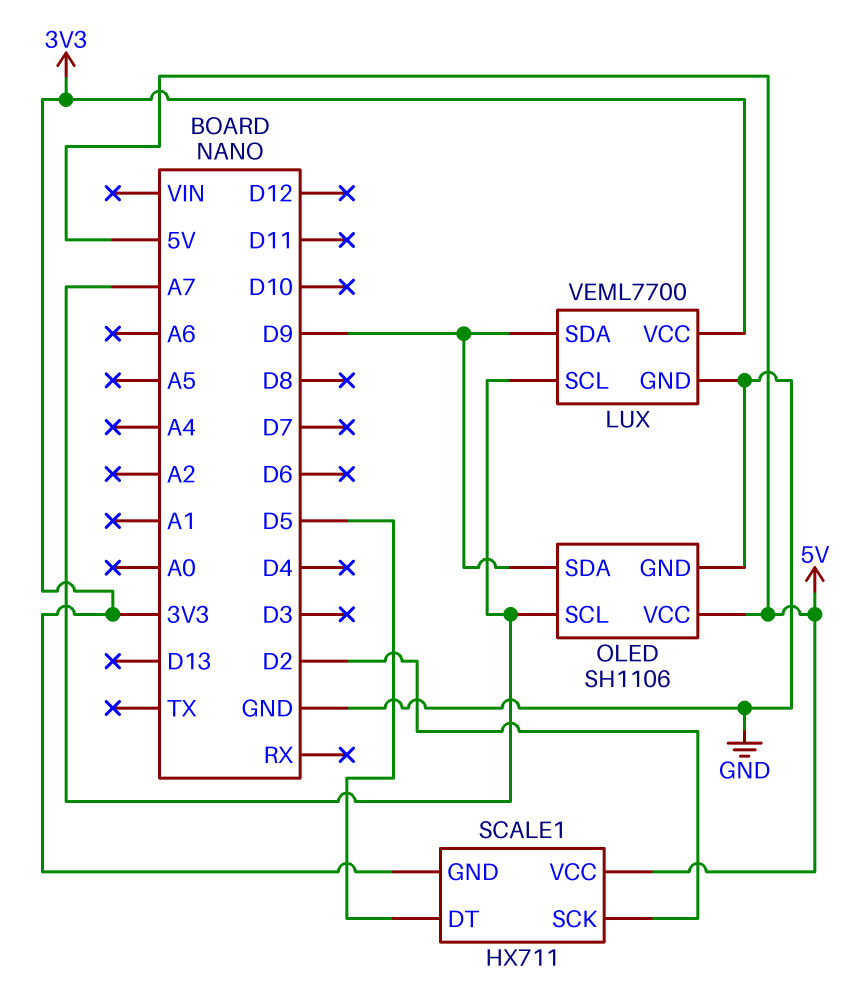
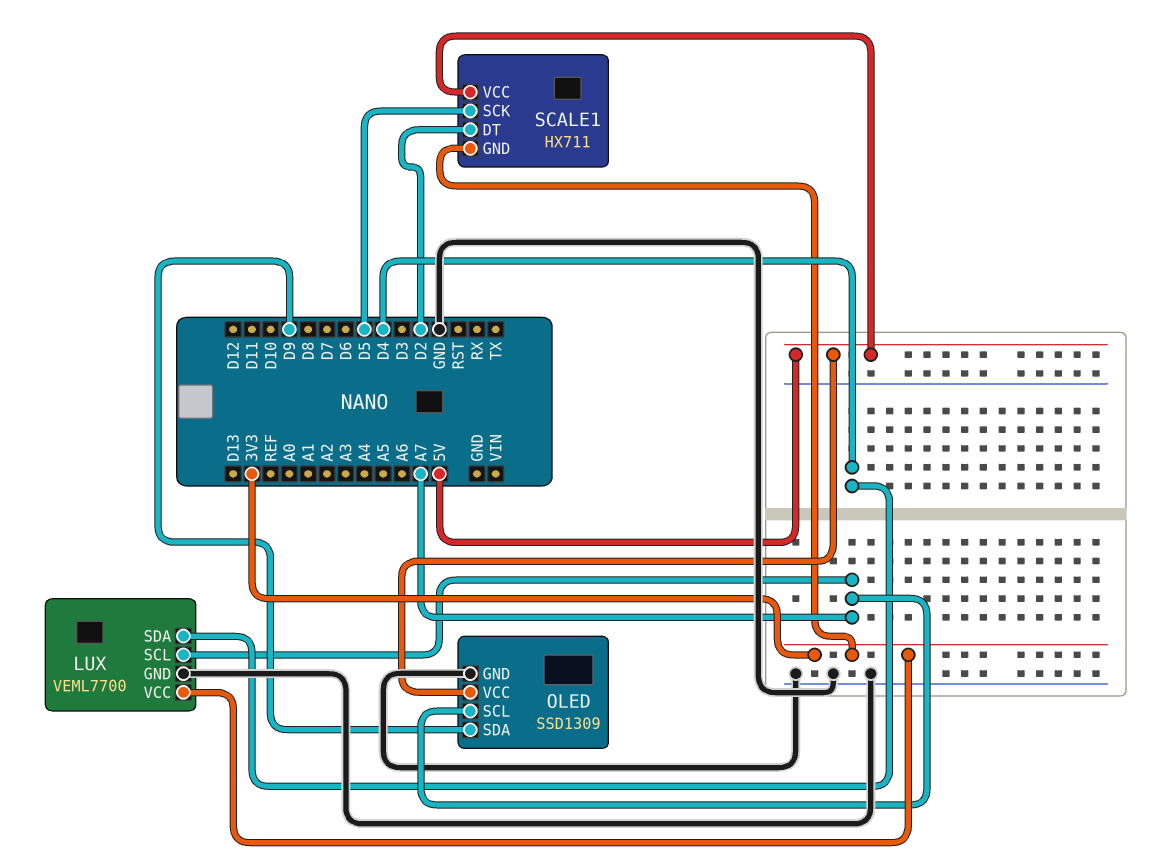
LUX pin SDA: D9 -> D4
OLED: SH1106 -> SSD1309
SCALE1 pin DT: D5 -> D2
SCALE1 pin SCK: D2 -> D5

